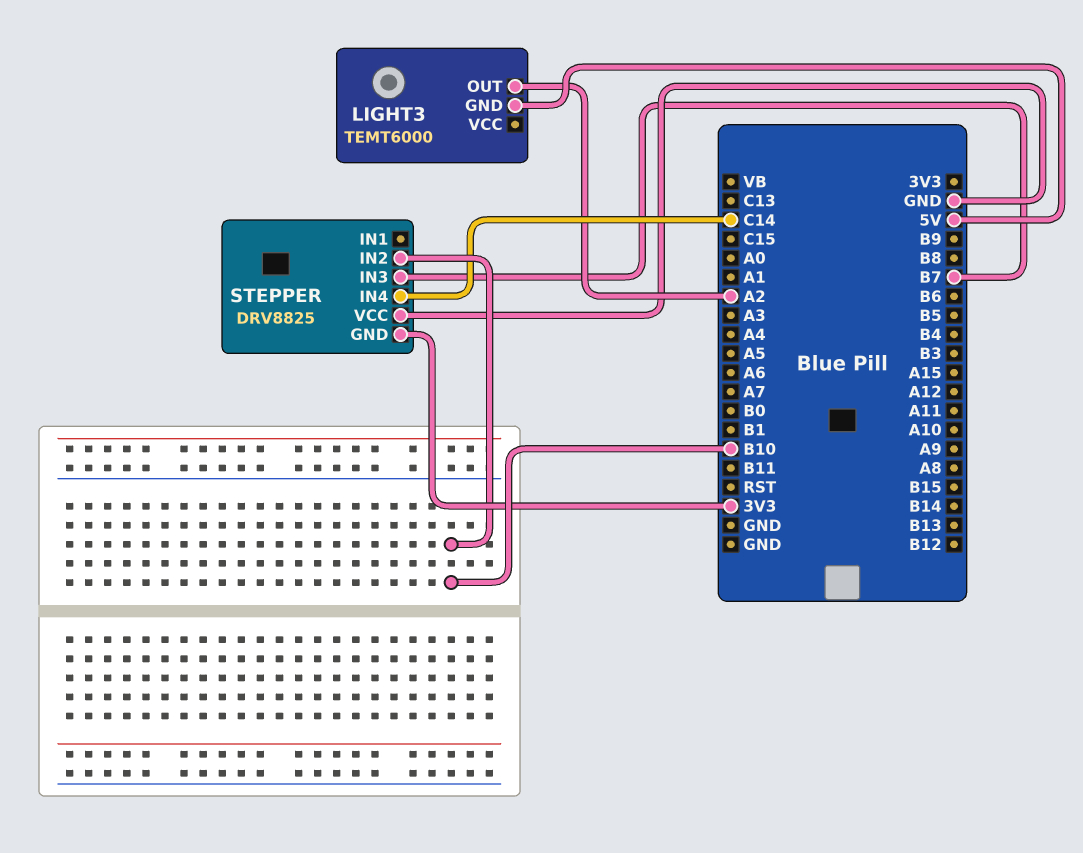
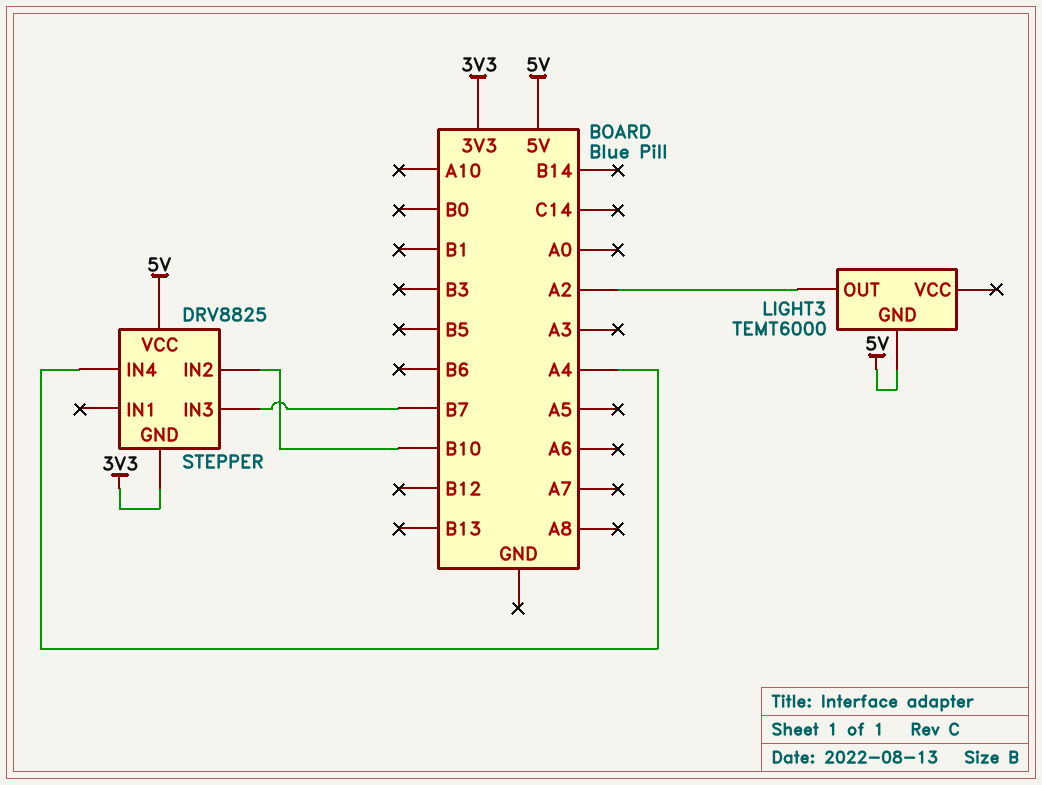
STEPPER pin IN4: C14 -> A4
STEPPER pin VCC: GND -> 5V

